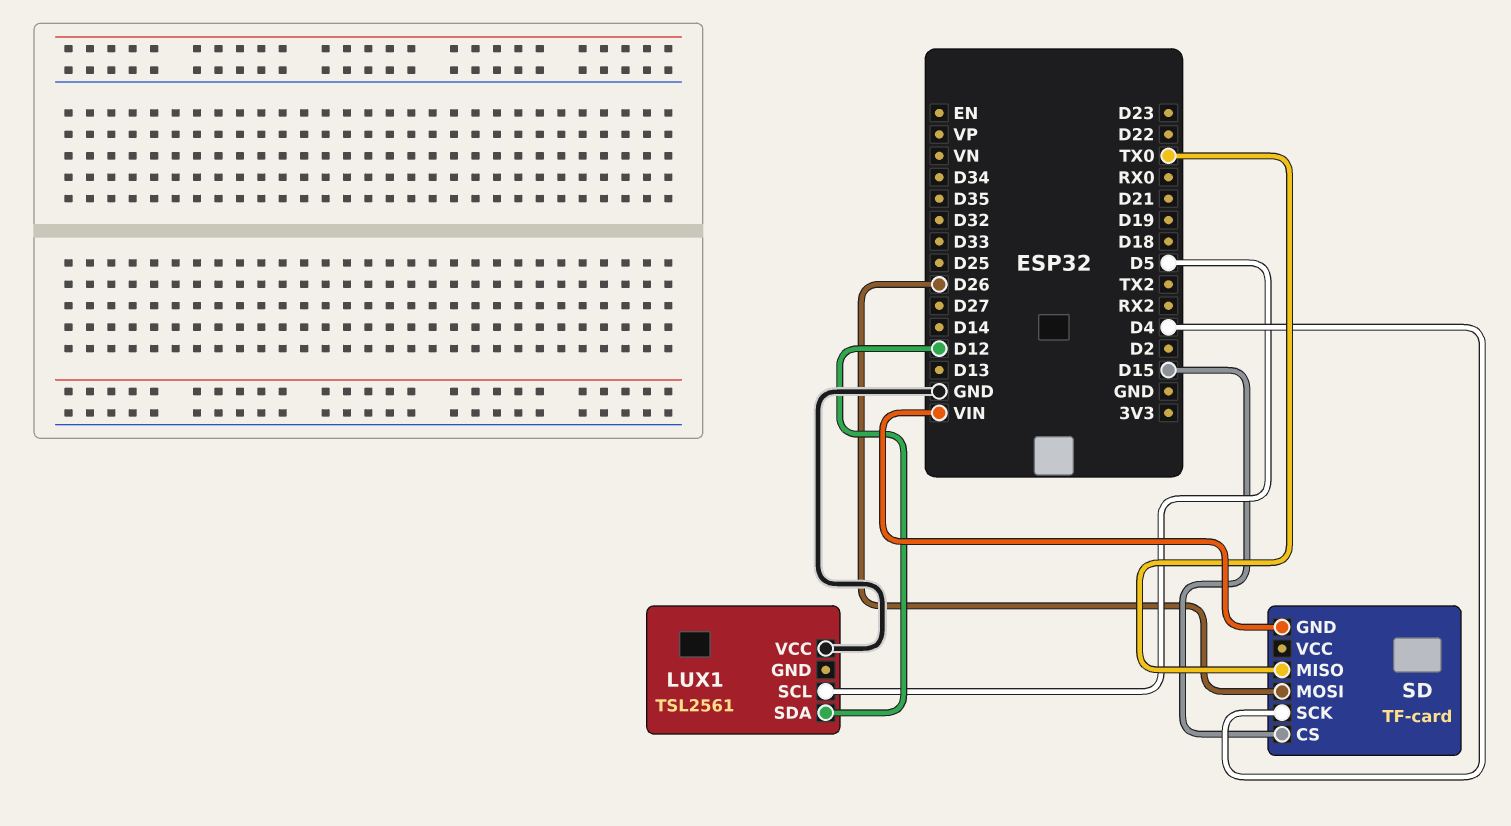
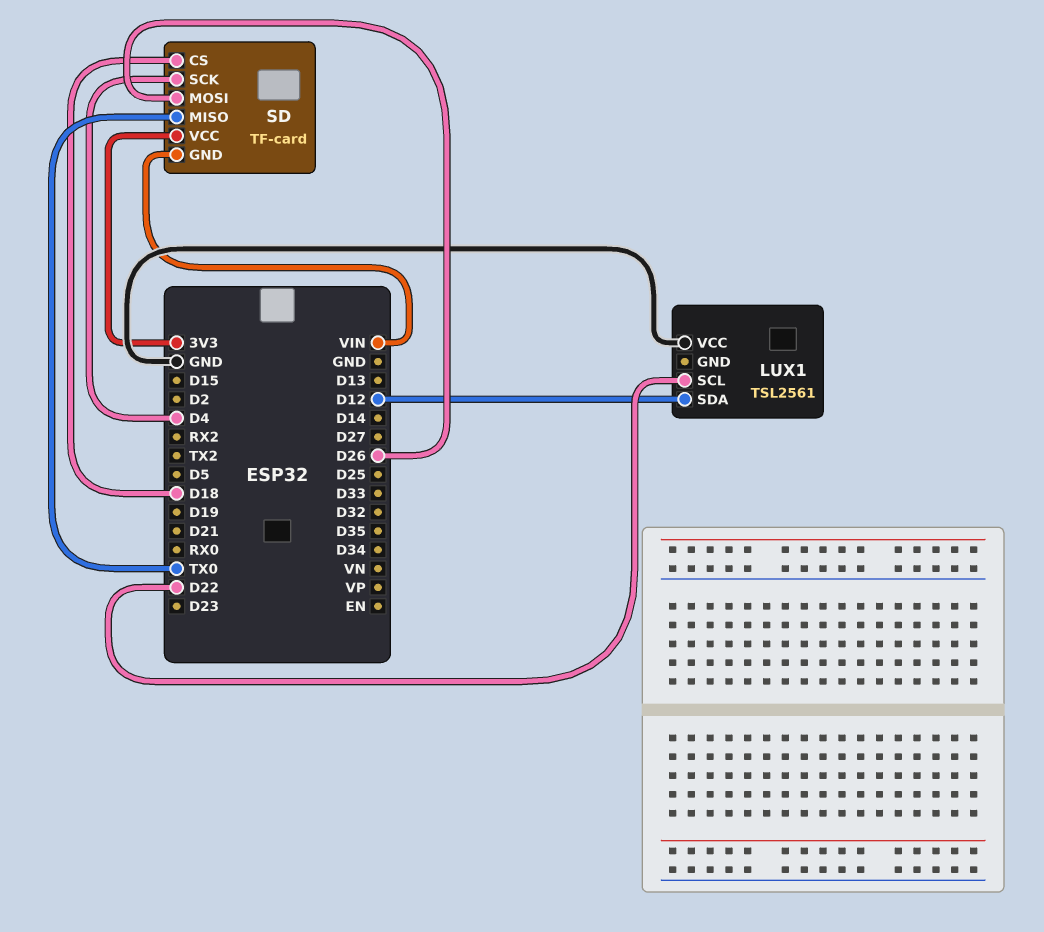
LUX1 pin SCL: D5 -> D22
SD pin CS: D15 -> D18
SD pin VCC: none -> 3V3

